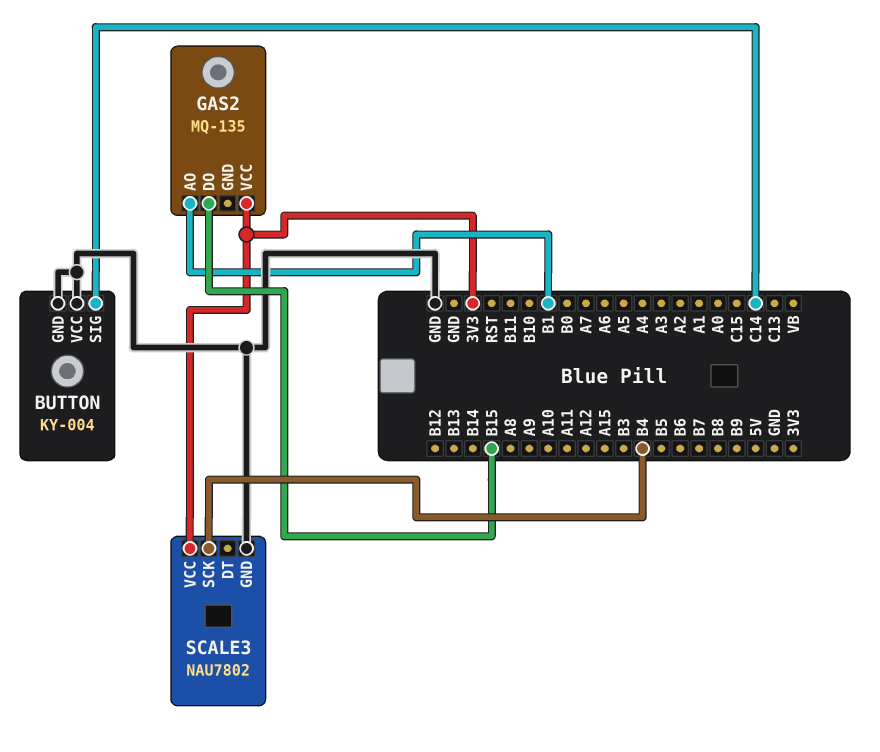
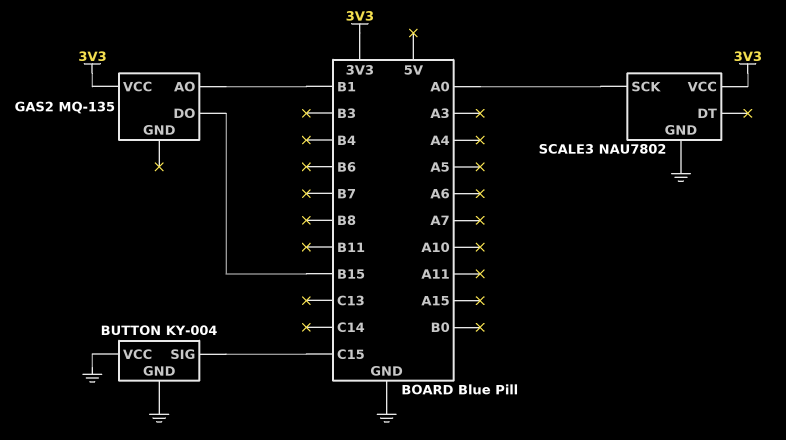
BUTTON pin SIG: C14 -> C15
SCALE3 pin SCK: B4 -> A0

